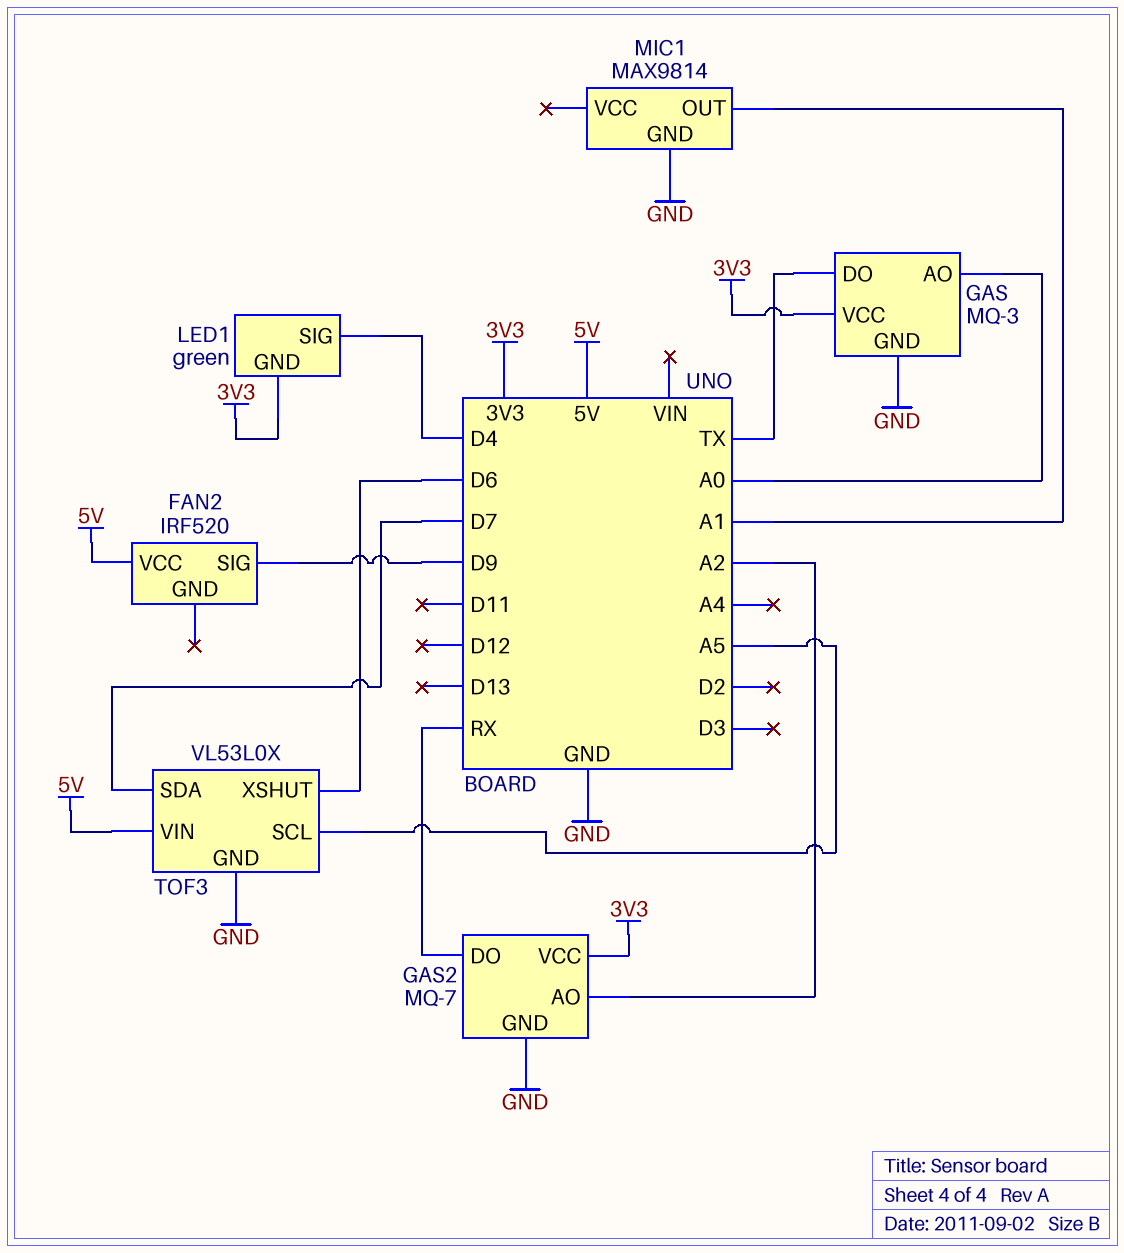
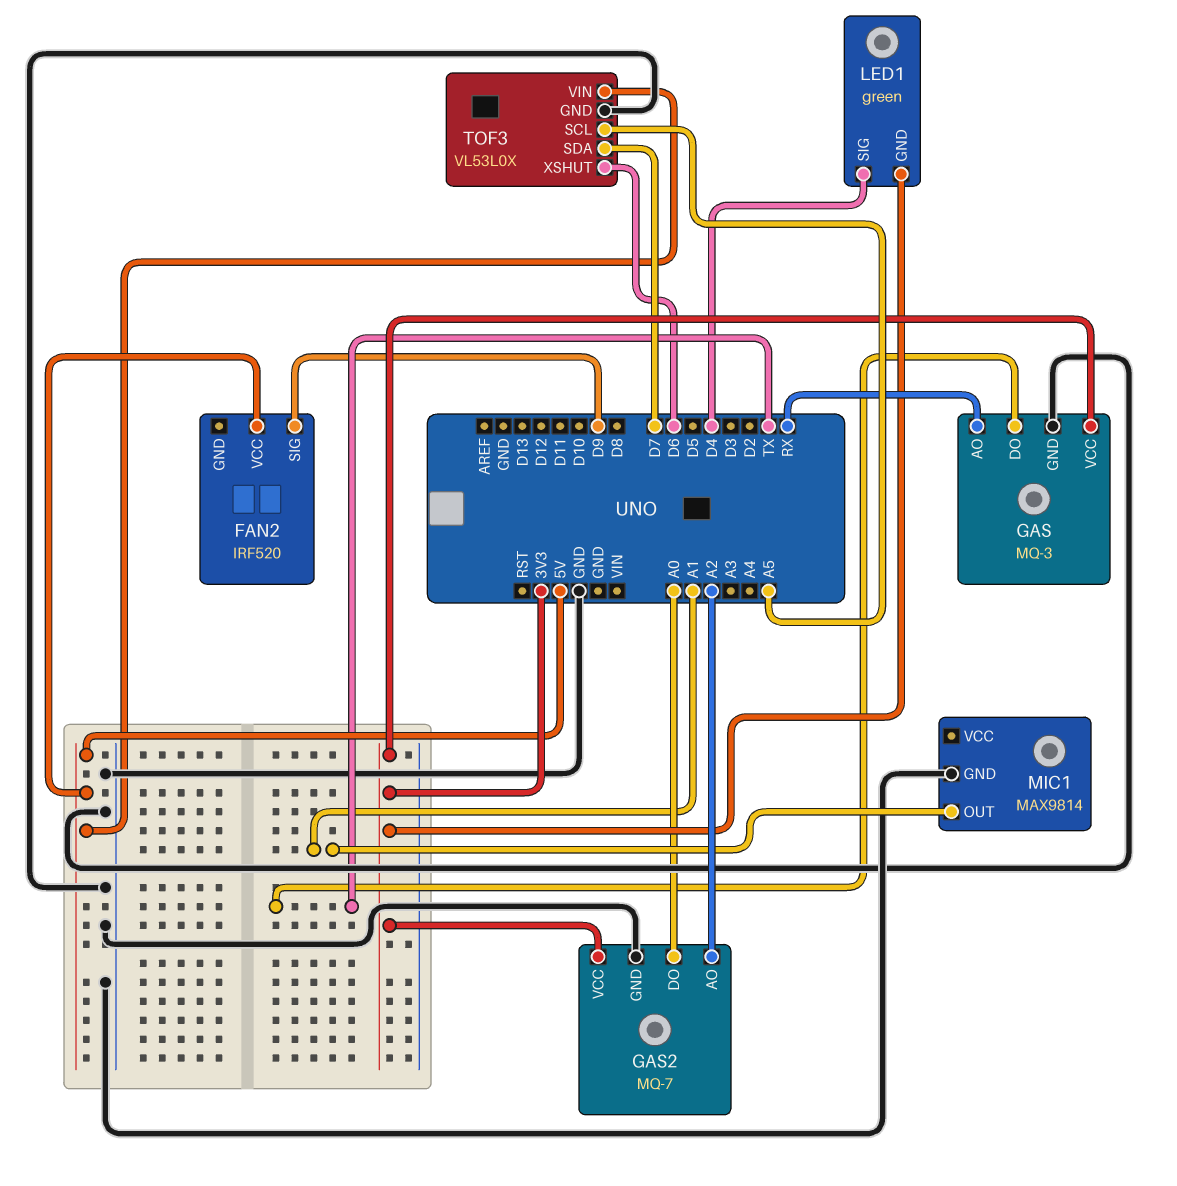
GAS pin AO: A0 -> RX
GAS2 pin DO: RX -> A0

